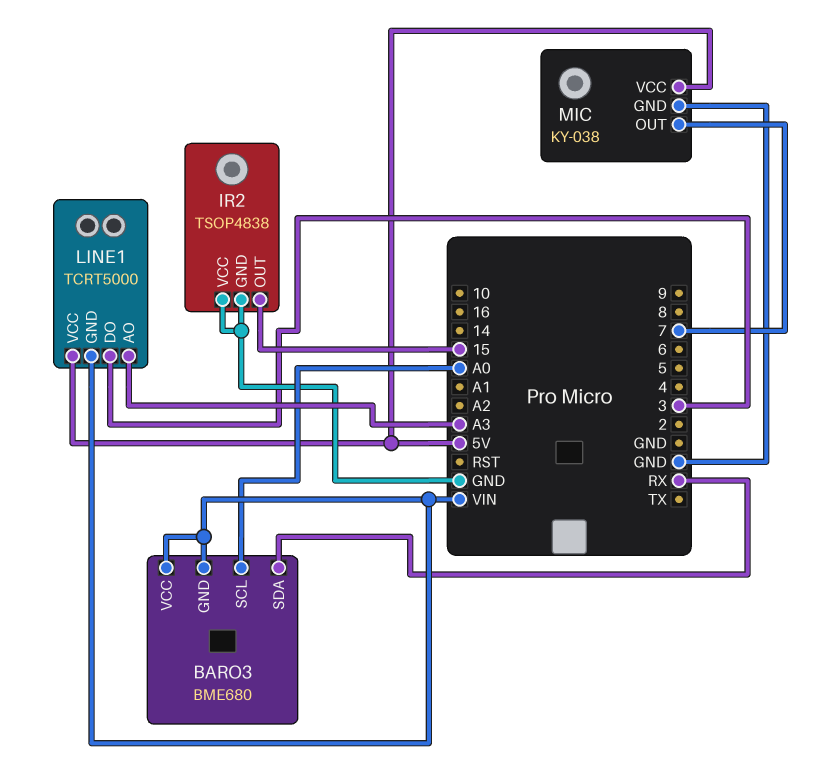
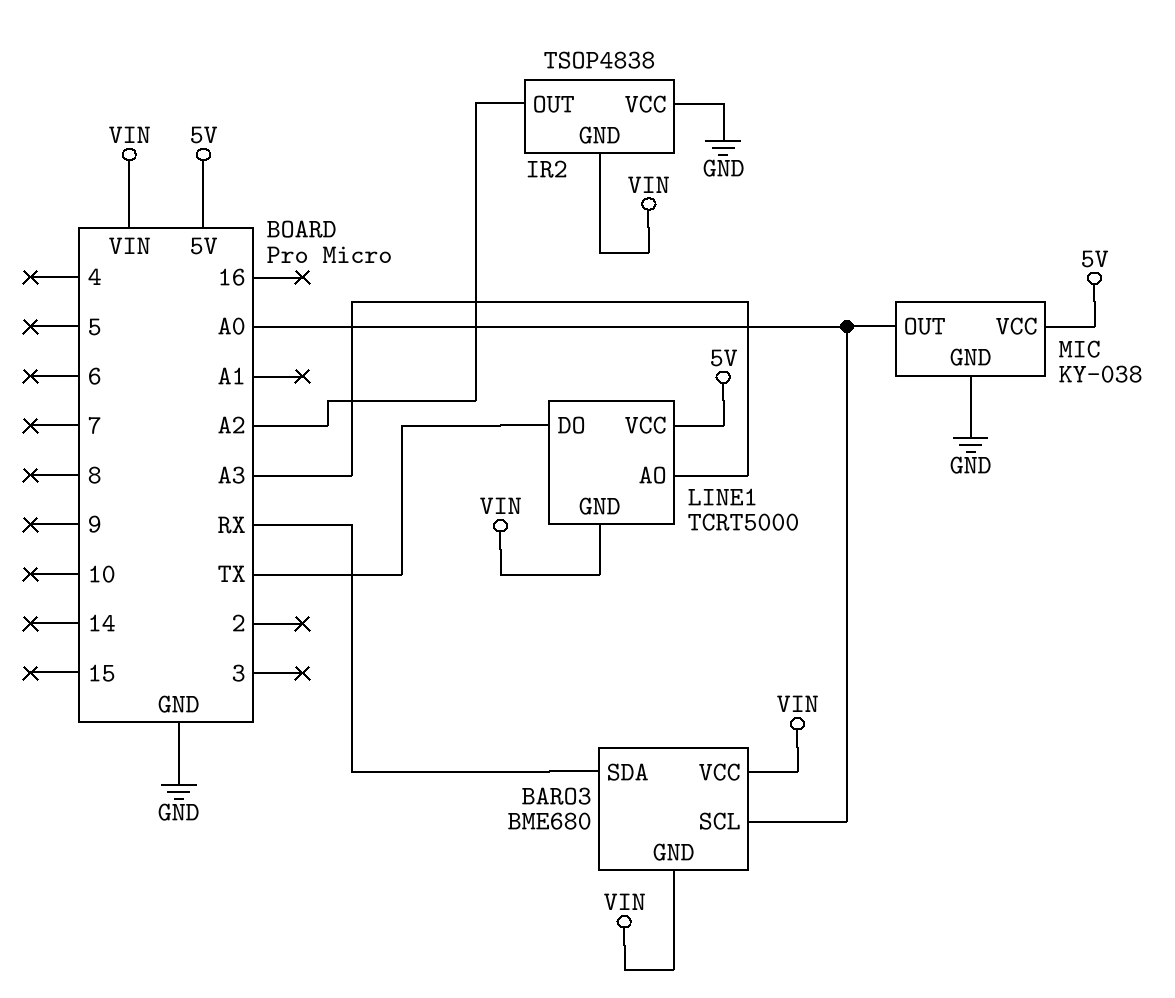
IR2 pin GND: GND -> VIN
IR2 pin OUT: 15 -> A2
LINE1 pin DO: 3 -> TX
MIC pin OUT: 7 -> A0

